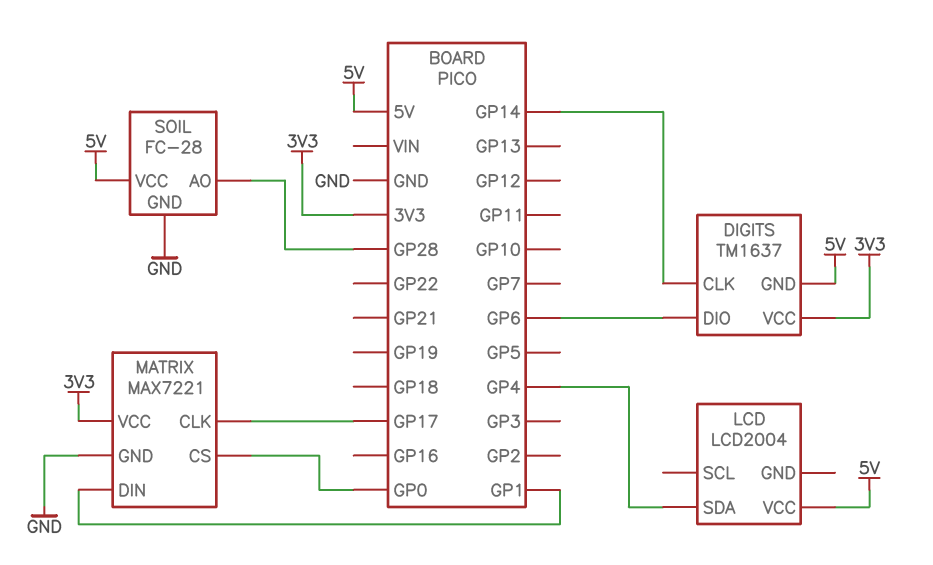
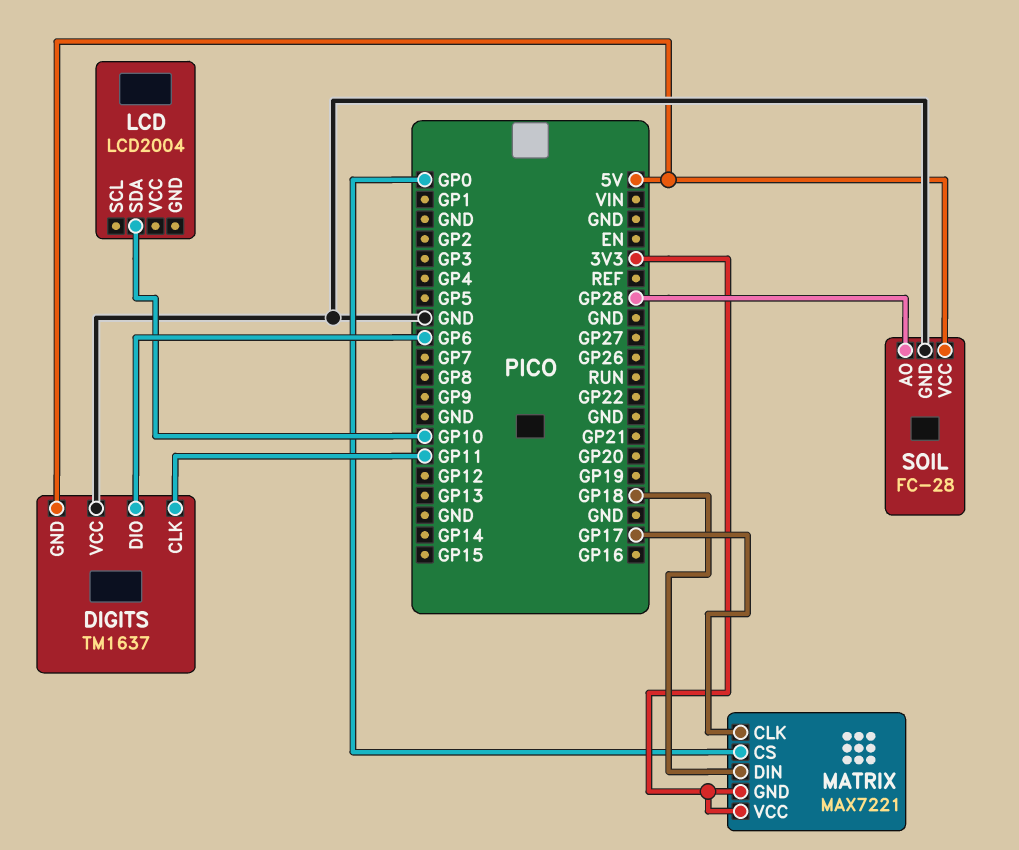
DIGITS pin CLK: GP14 -> GP11
DIGITS pin VCC: 3V3 -> GND
LCD pin SDA: GP4 -> GP10
LCD pin VCC: 5V -> none
MATRIX pin DIN: GP1 -> GP18
MATRIX pin GND: GND -> 3V3

